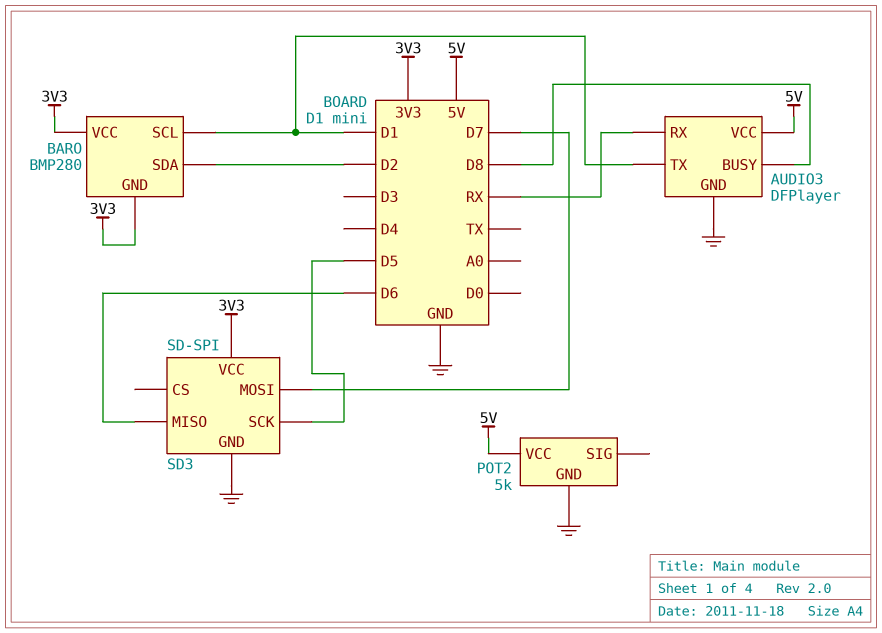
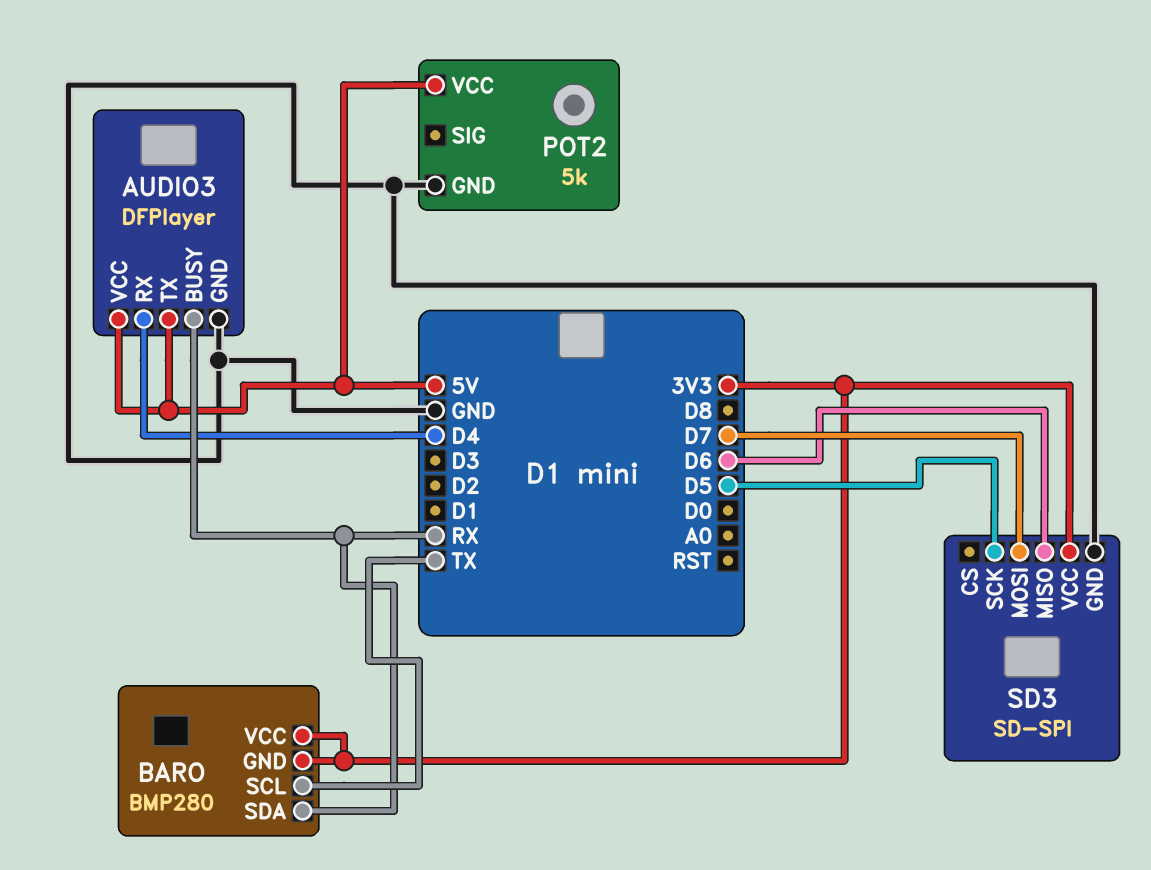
AUDIO3 pin BUSY: D8 -> RX
AUDIO3 pin RX: RX -> D4
AUDIO3 pin TX: D1 -> 5V
BARO pin SCL: D1 -> TX
BARO pin SDA: D2 -> RX

